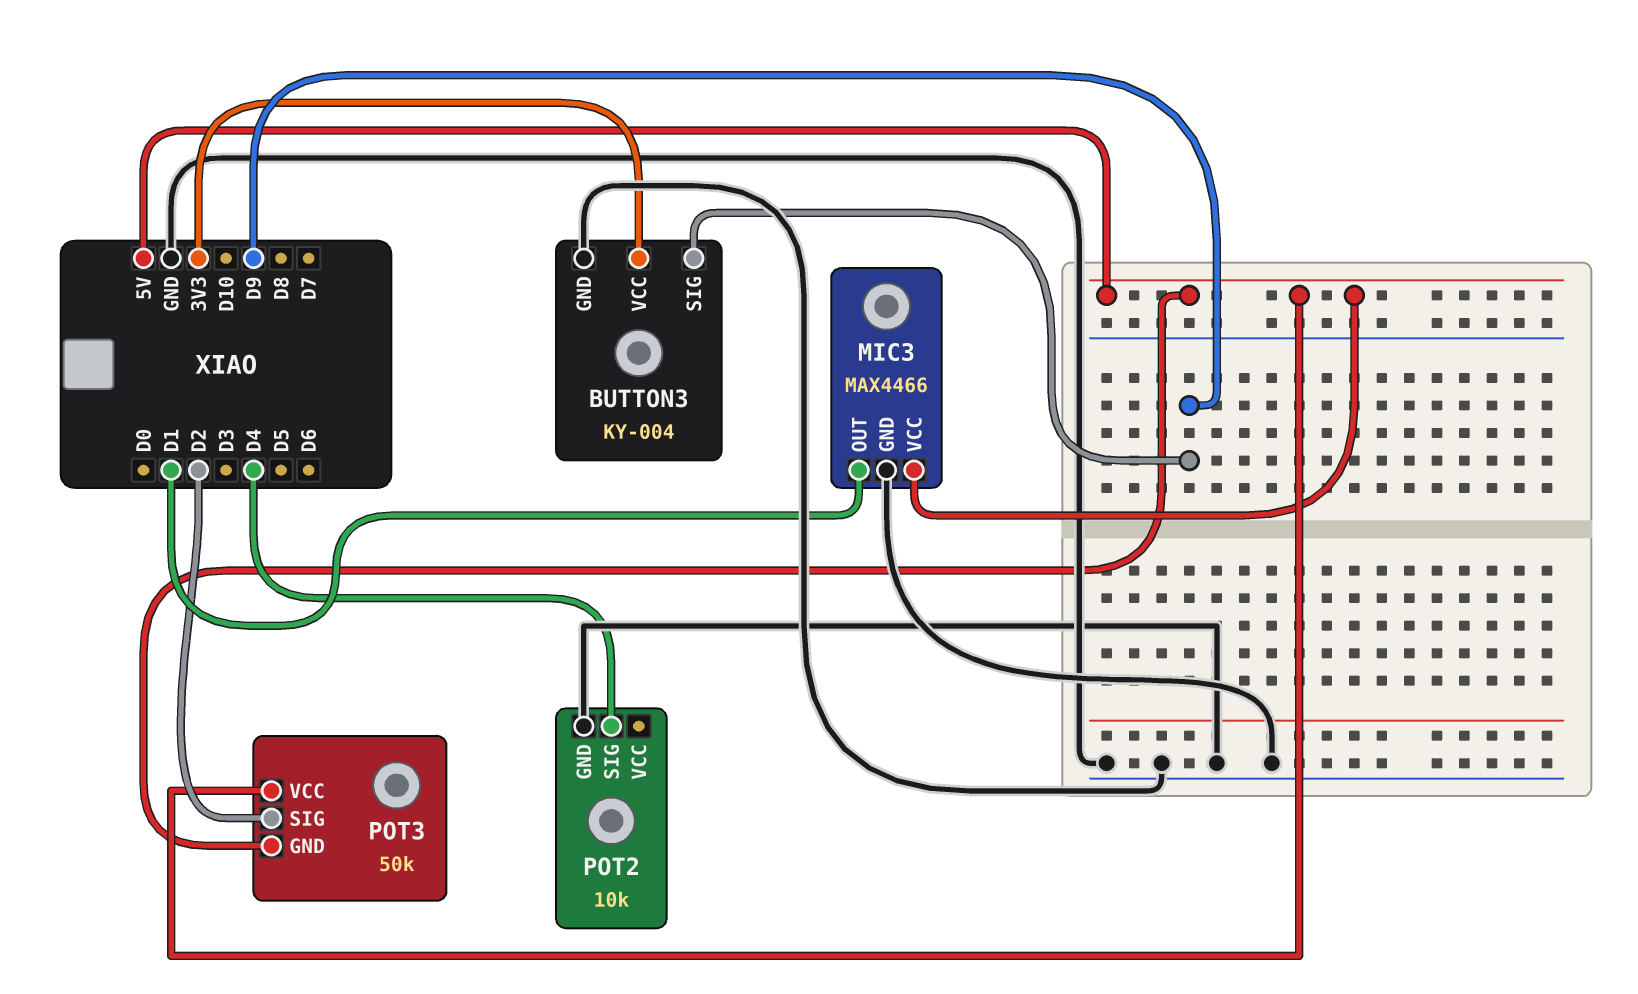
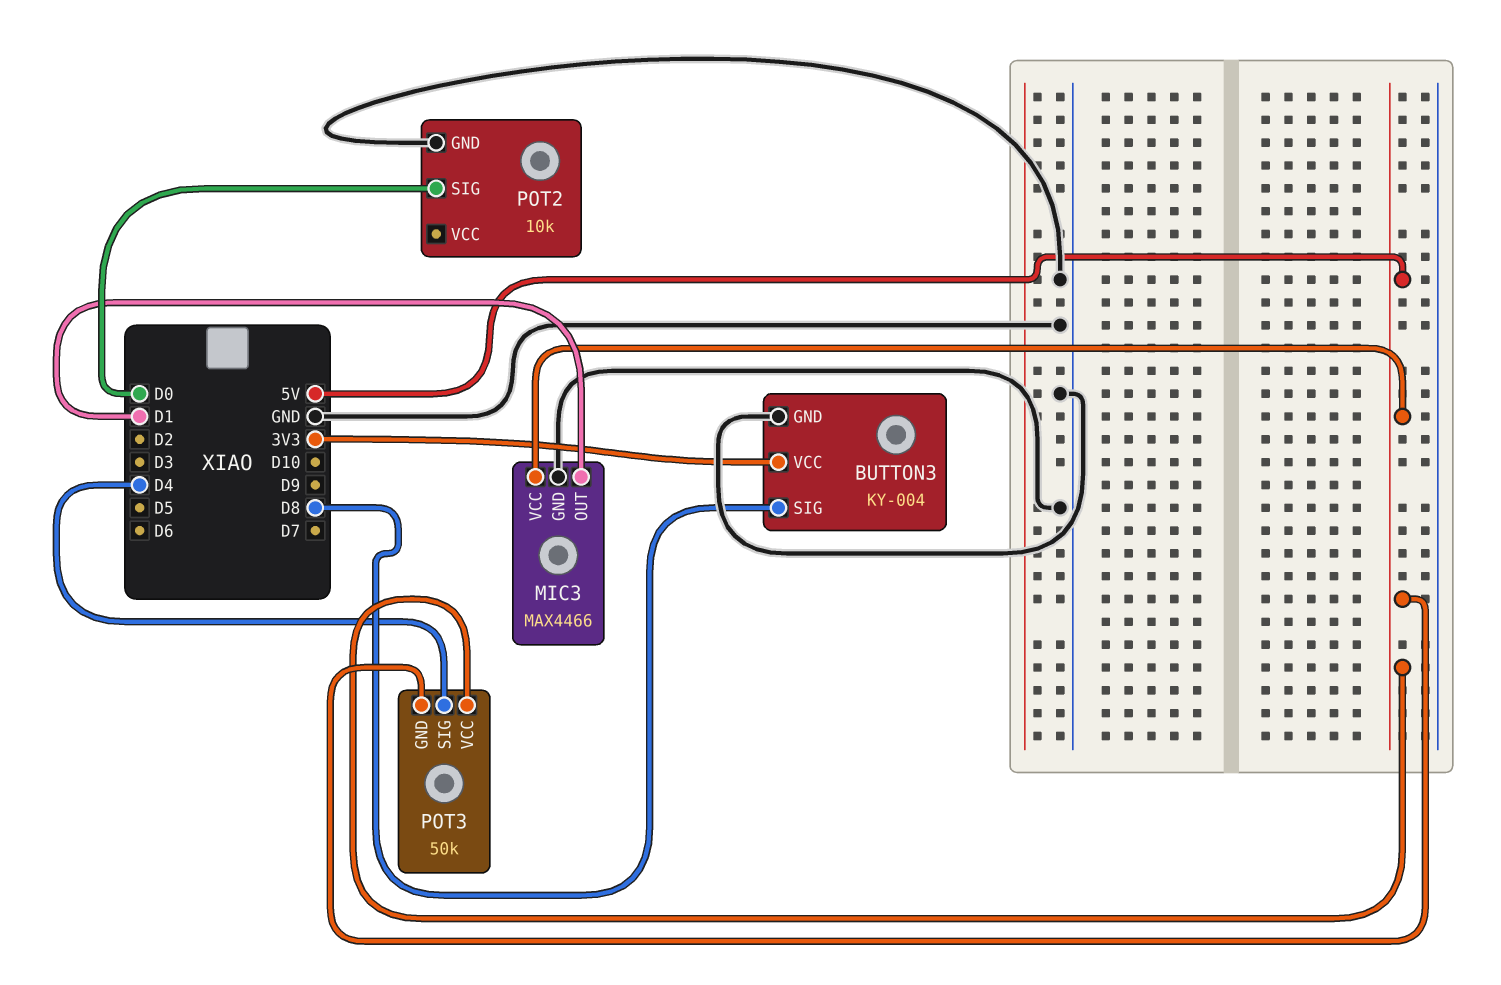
BUTTON3 pin SIG: D9 -> D8
POT2 pin SIG: D4 -> D0
POT3 pin SIG: D2 -> D4

